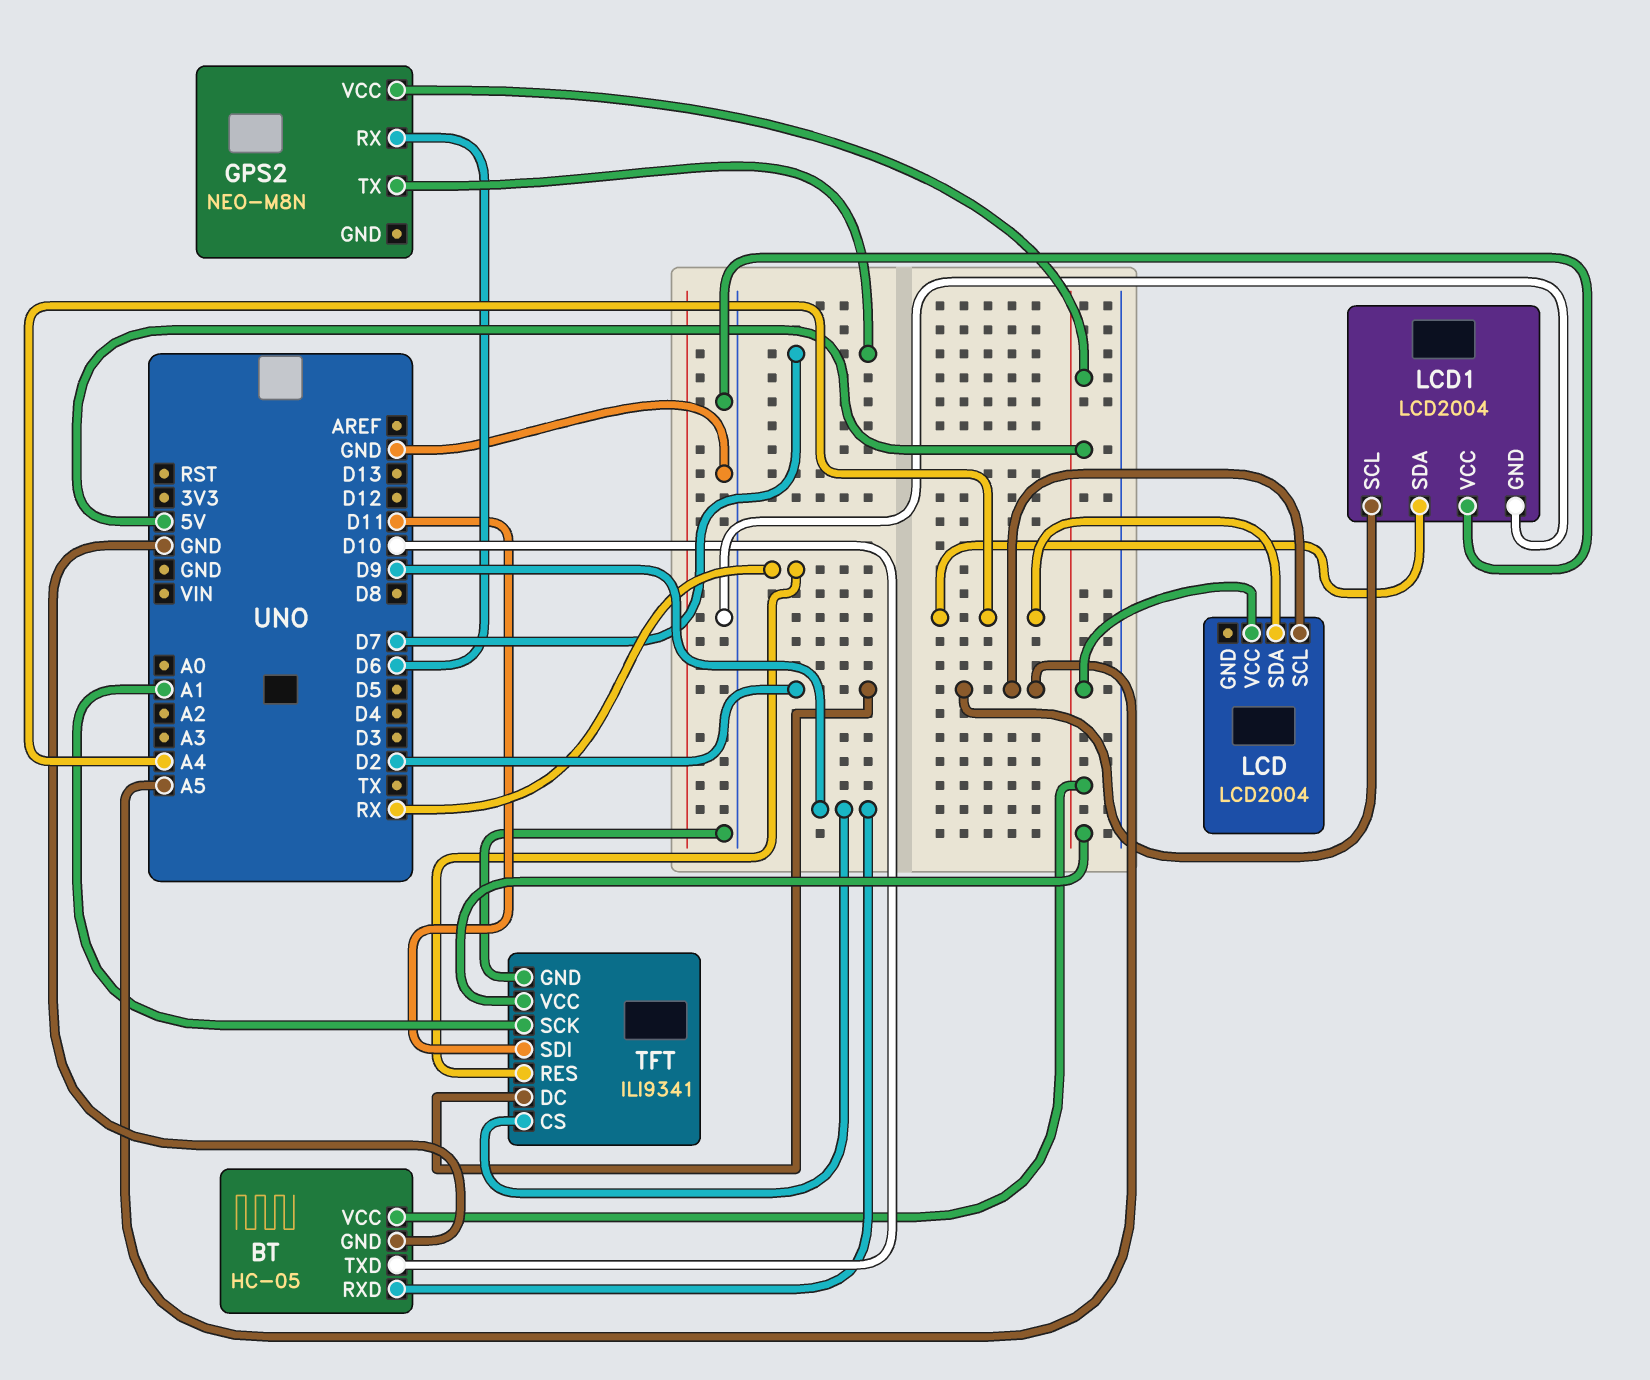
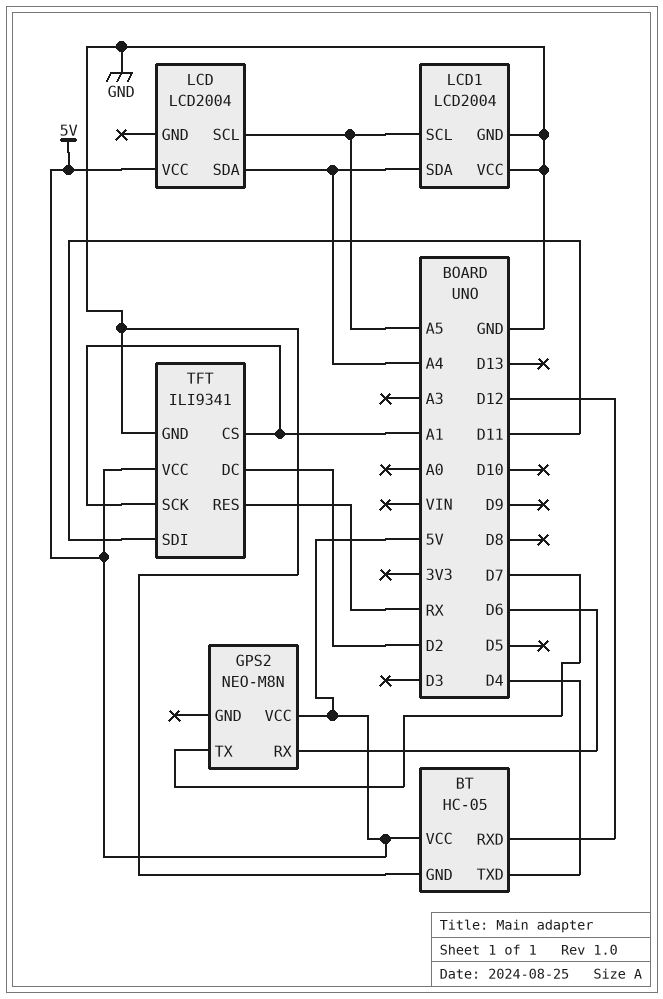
BT pin RXD: D9 -> D12
BT pin TXD: D10 -> D4
TFT pin CS: D9 -> A1

